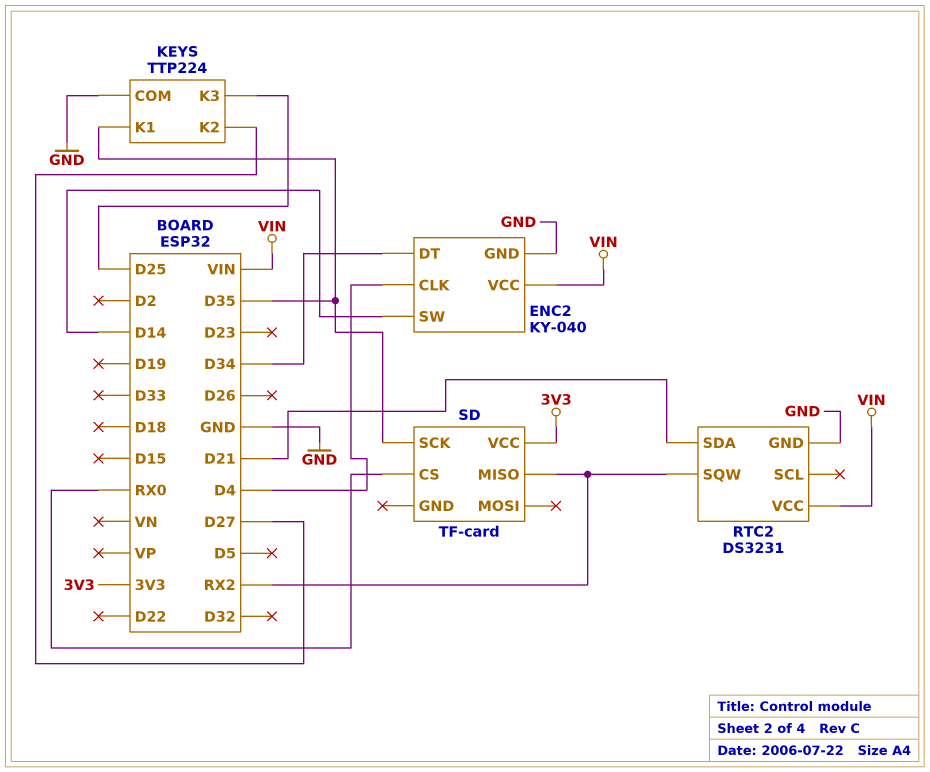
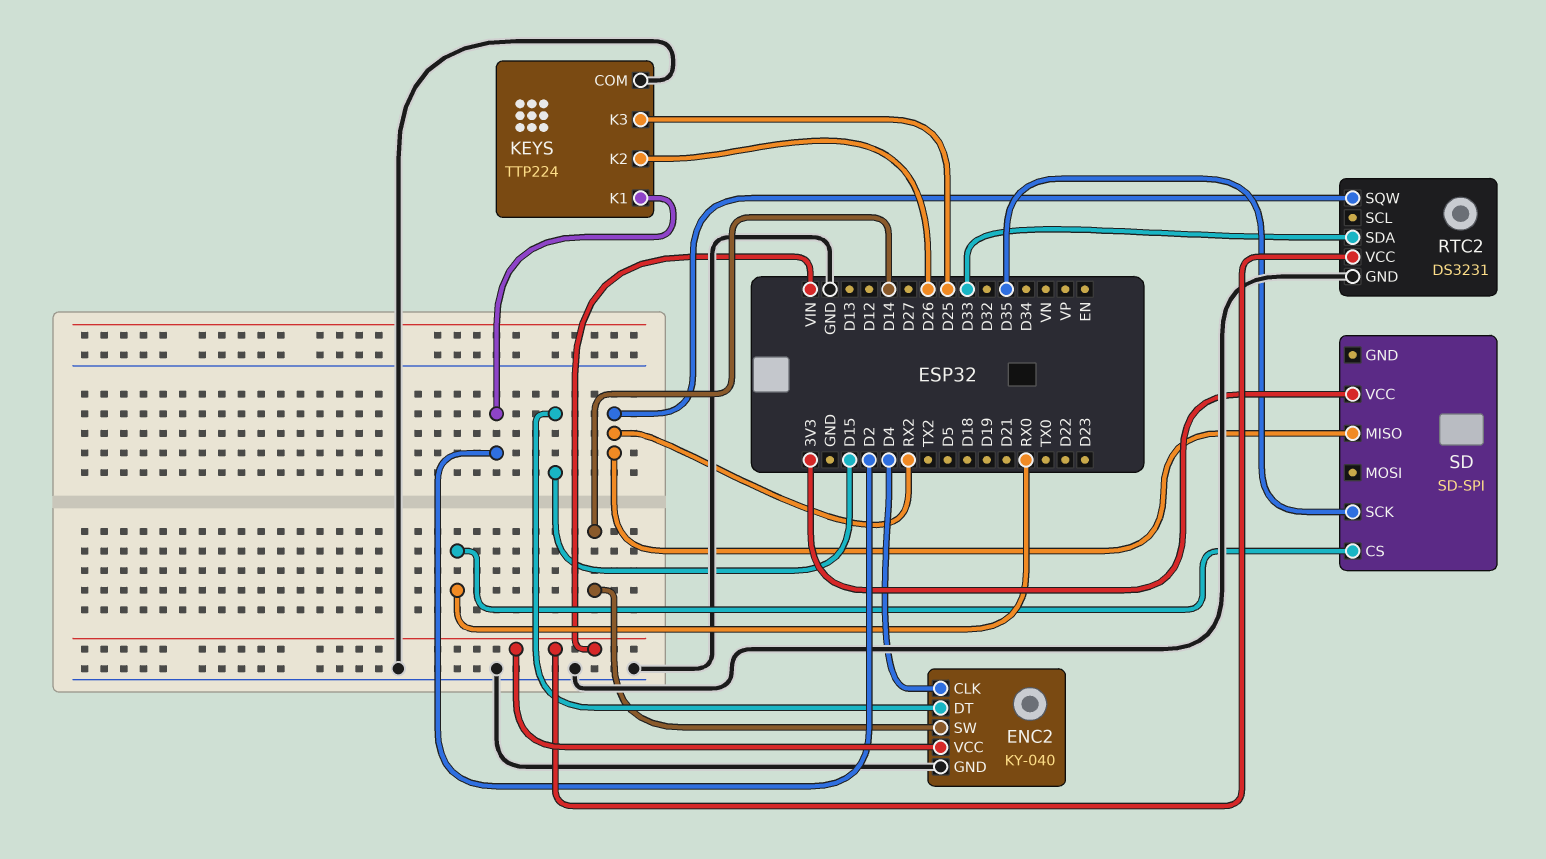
ENC2 pin DT: D34 -> D15
KEYS pin K1: D35 -> D2
KEYS pin K2: D27 -> D26
RTC2 pin SDA: D21 -> D33
SD: TF-card -> SD-SPI

